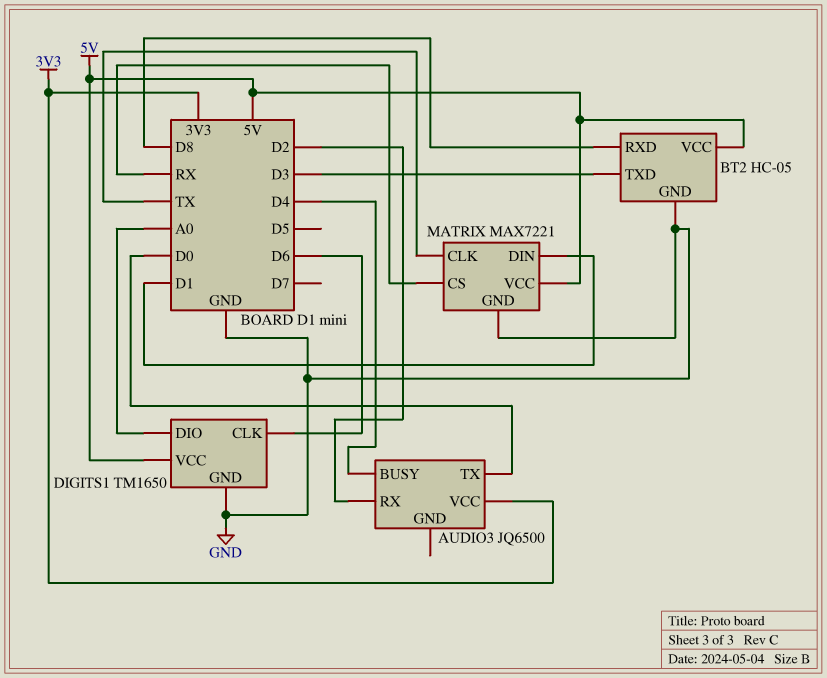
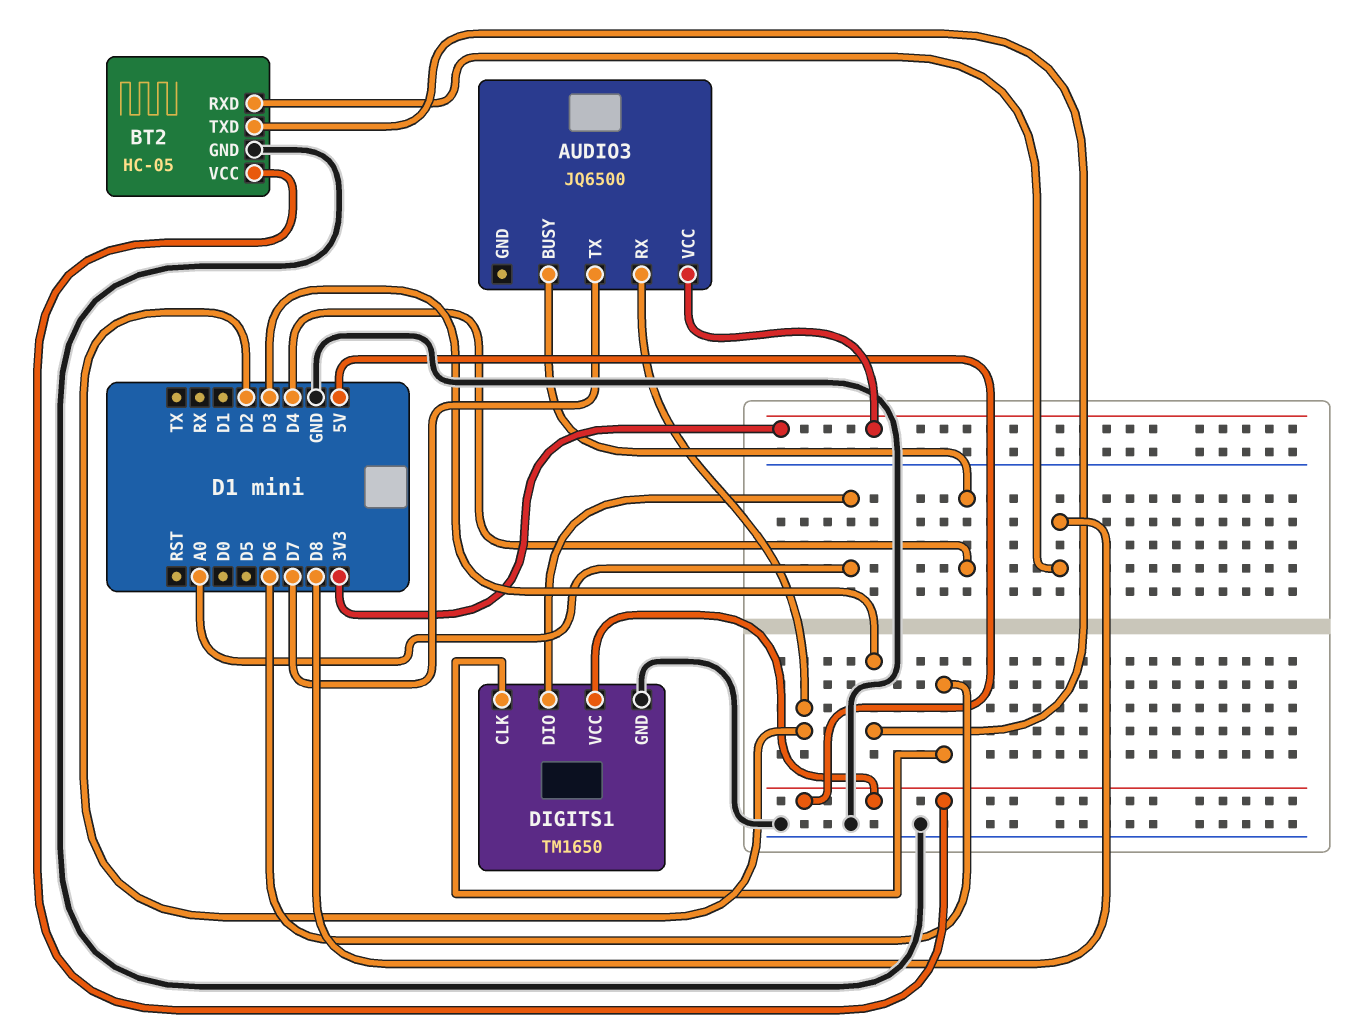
AUDIO3 pin TX: D0 -> D7
MATRIX: MAX7221 -> none
MATRIX pin CLK: TX -> none
MATRIX pin CS: RX -> none
MATRIX pin DIN: D1 -> none
MATRIX pin GND: GND -> none
MATRIX pin VCC: 5V -> none

